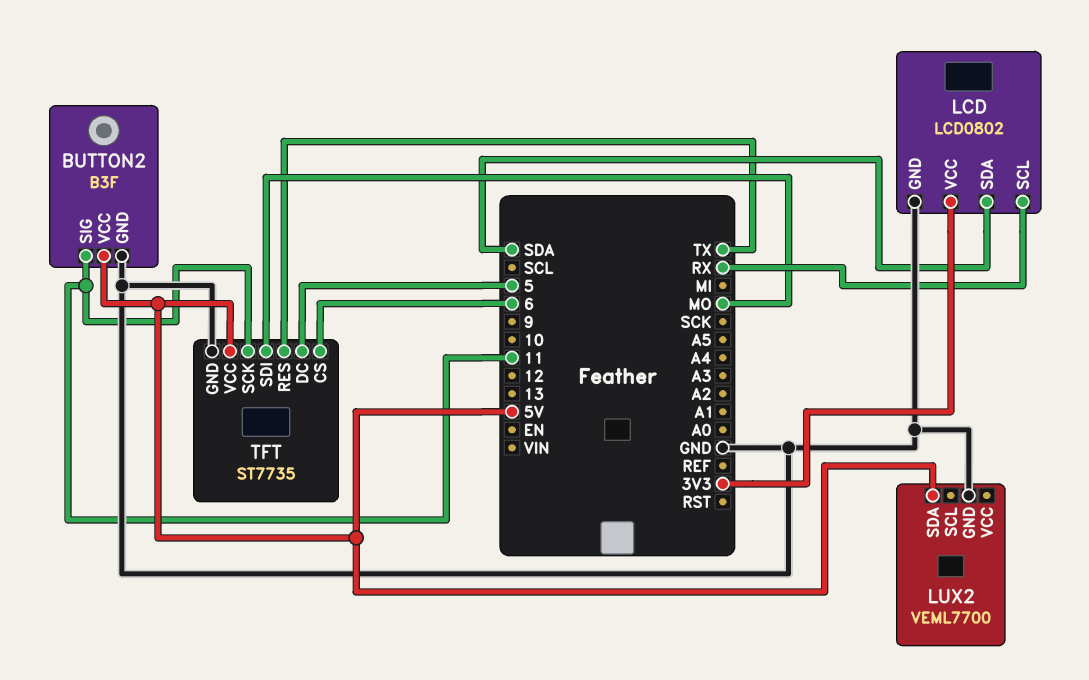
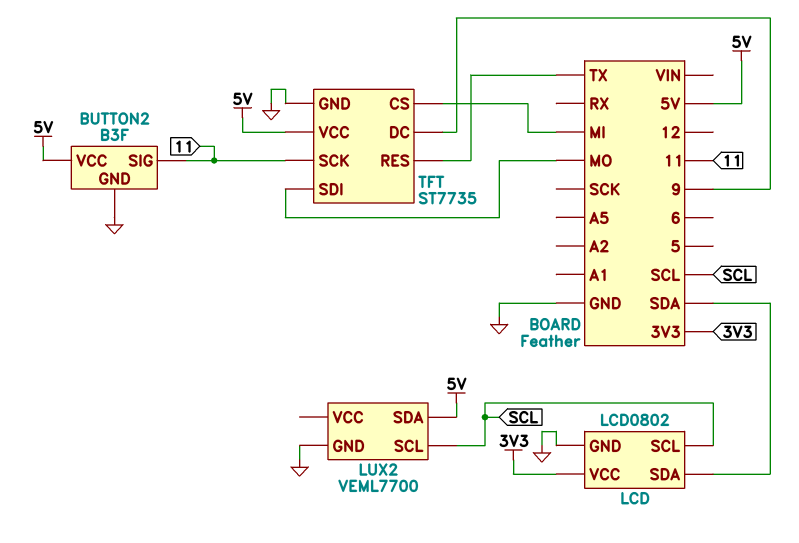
LCD pin SCL: RX -> SCL
LUX2 pin SCL: none -> SCL
TFT pin CS: 6 -> MI
TFT pin DC: 5 -> 9

